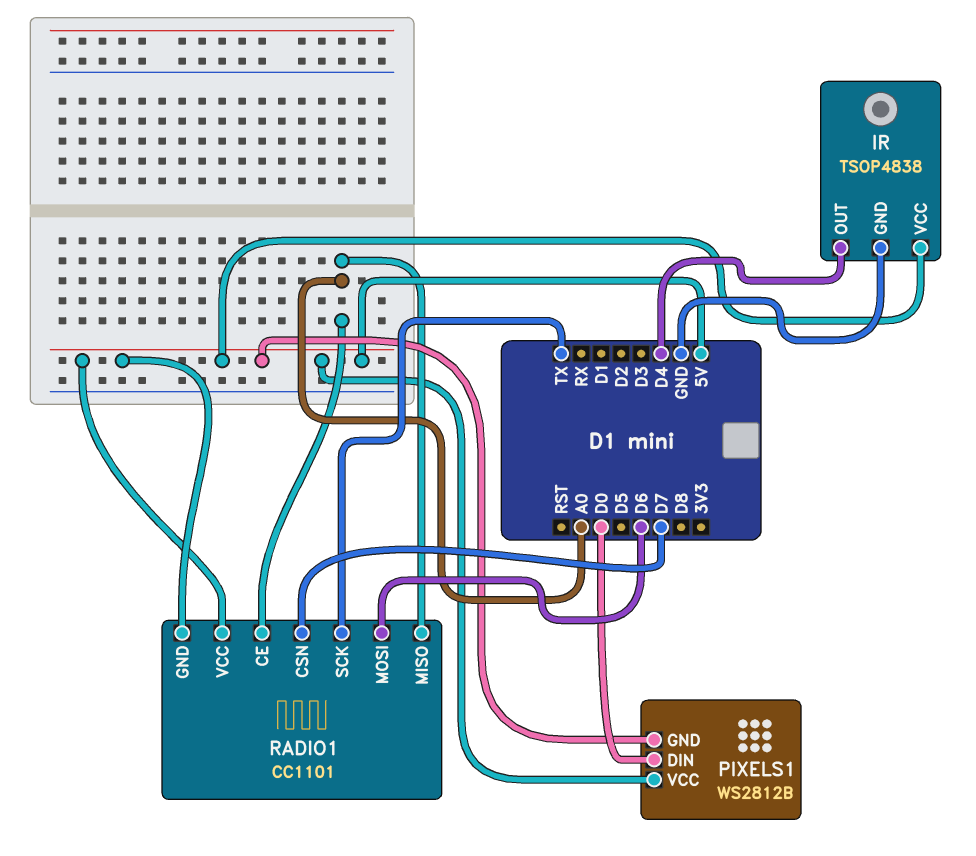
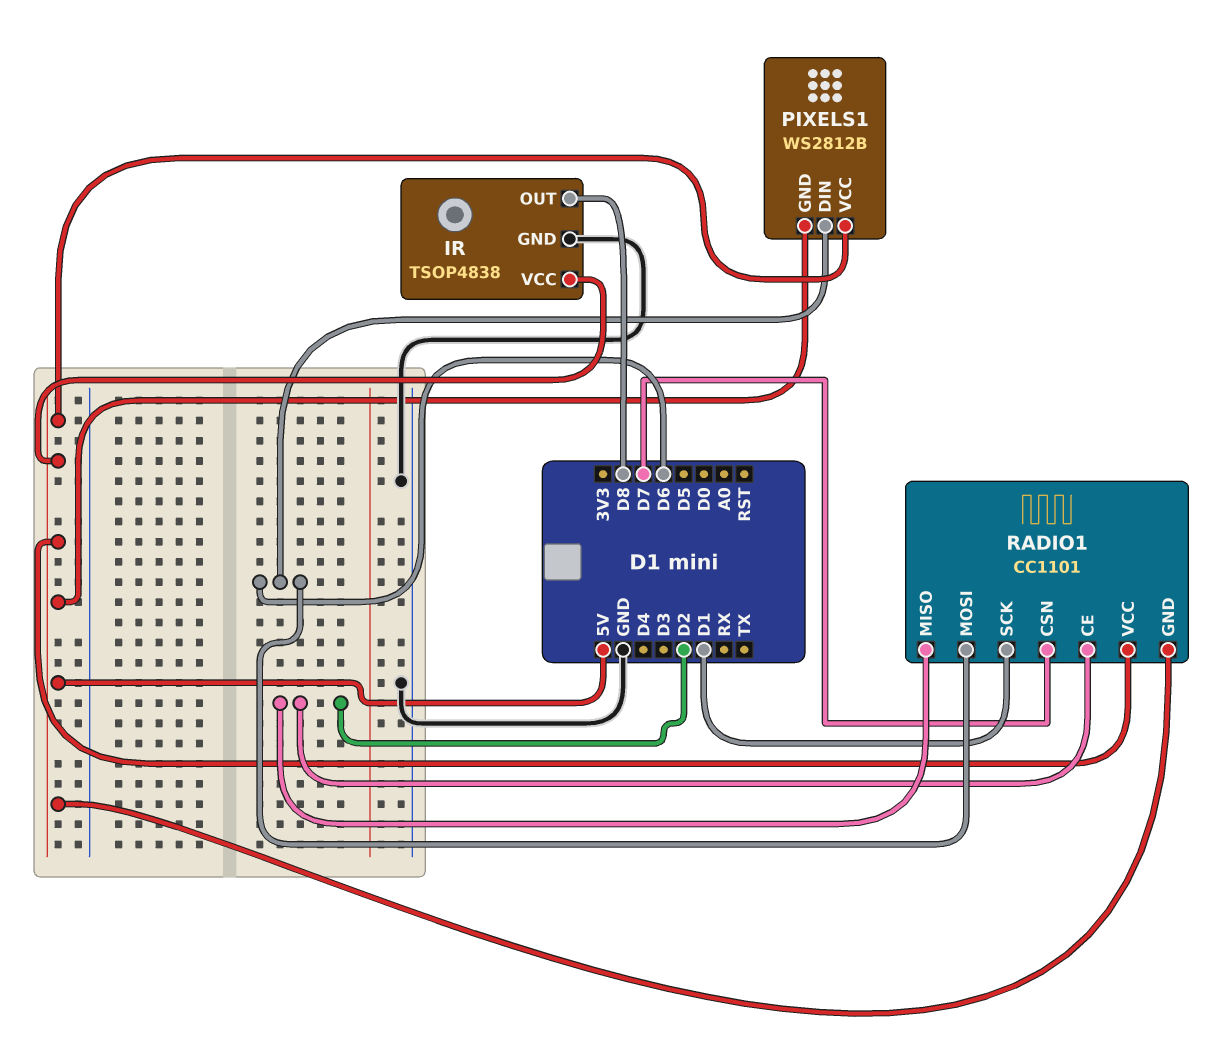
IR pin OUT: D4 -> D8
PIXELS1 pin DIN: D0 -> D6
RADIO1 pin CE: A0 -> D2
RADIO1 pin MISO: A0 -> D2
RADIO1 pin SCK: TX -> D1

